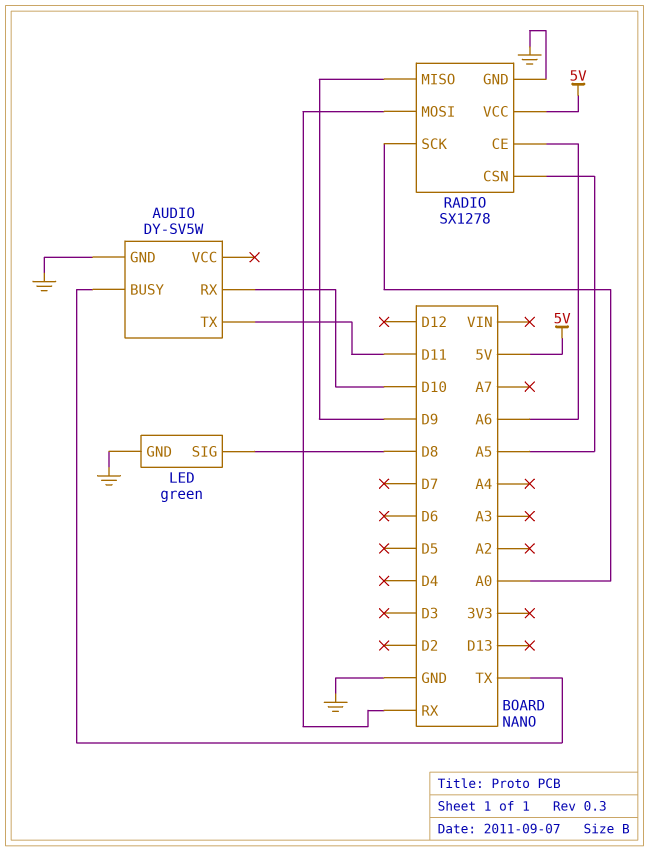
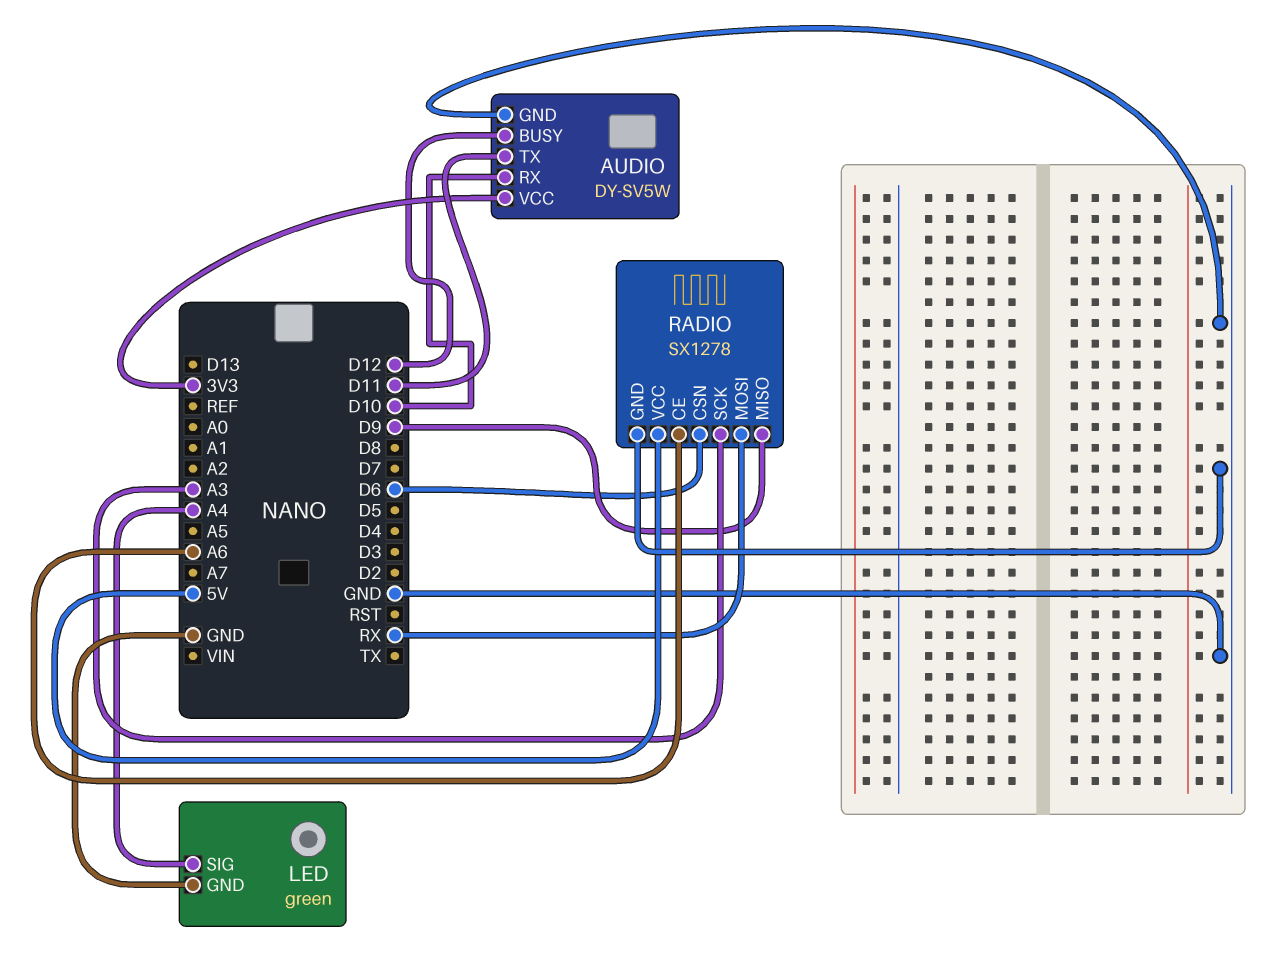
AUDIO pin BUSY: TX -> D12
AUDIO pin VCC: none -> 3V3
LED pin SIG: D8 -> A4
RADIO pin CSN: A5 -> D6
RADIO pin SCK: A0 -> A3

